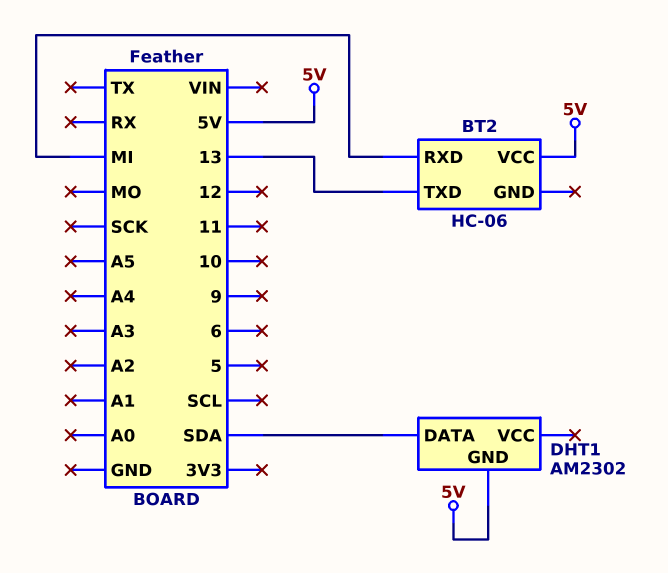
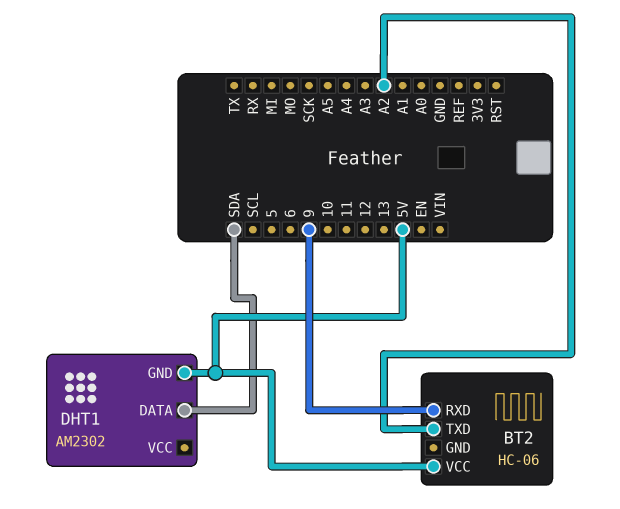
BT2 pin RXD: MI -> 9
BT2 pin TXD: 13 -> A2

